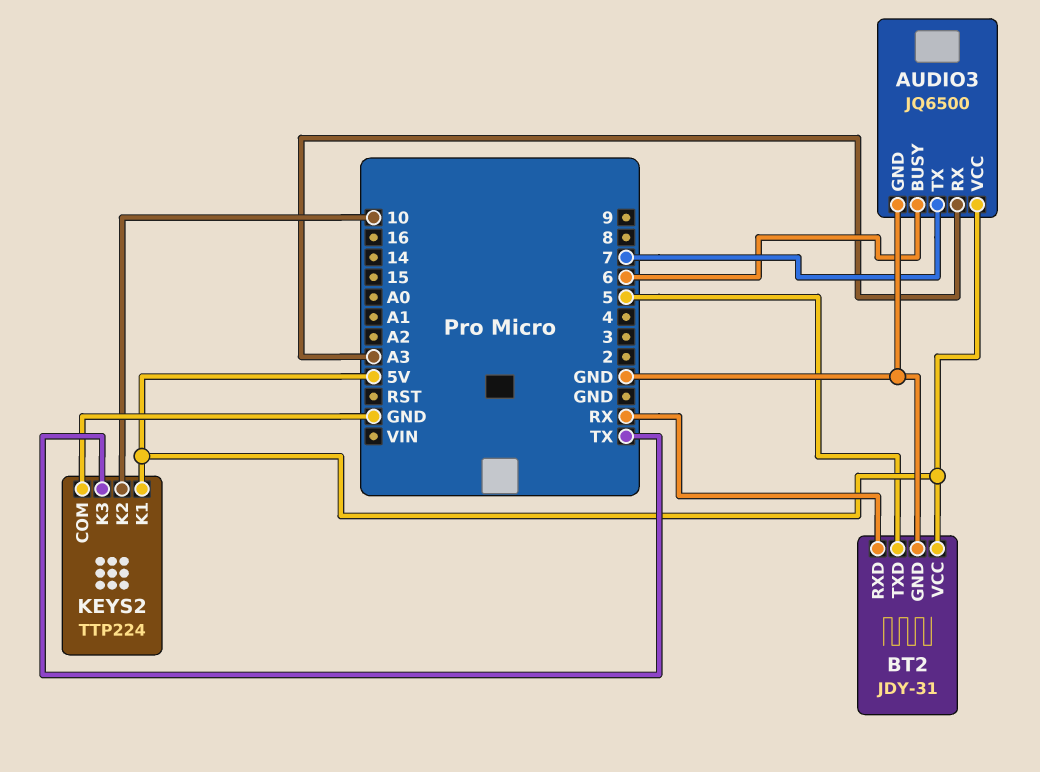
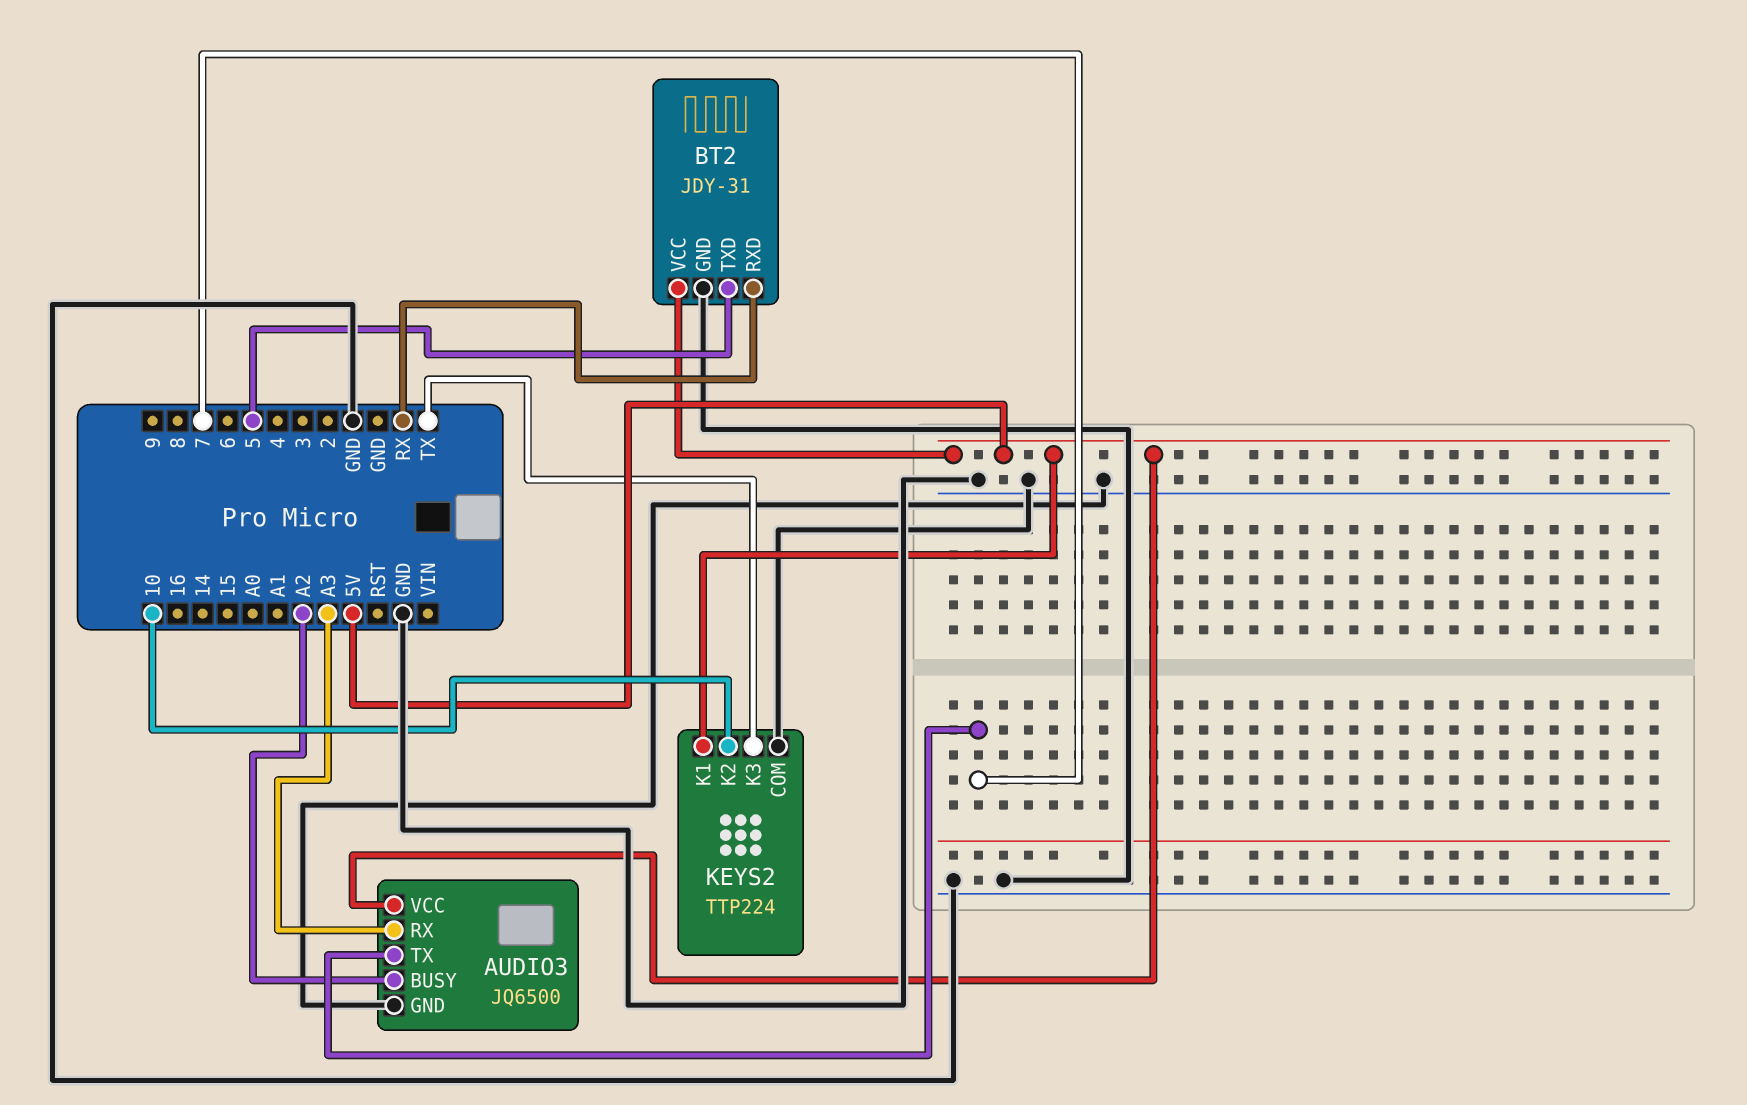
AUDIO3 pin BUSY: 6 -> A2

